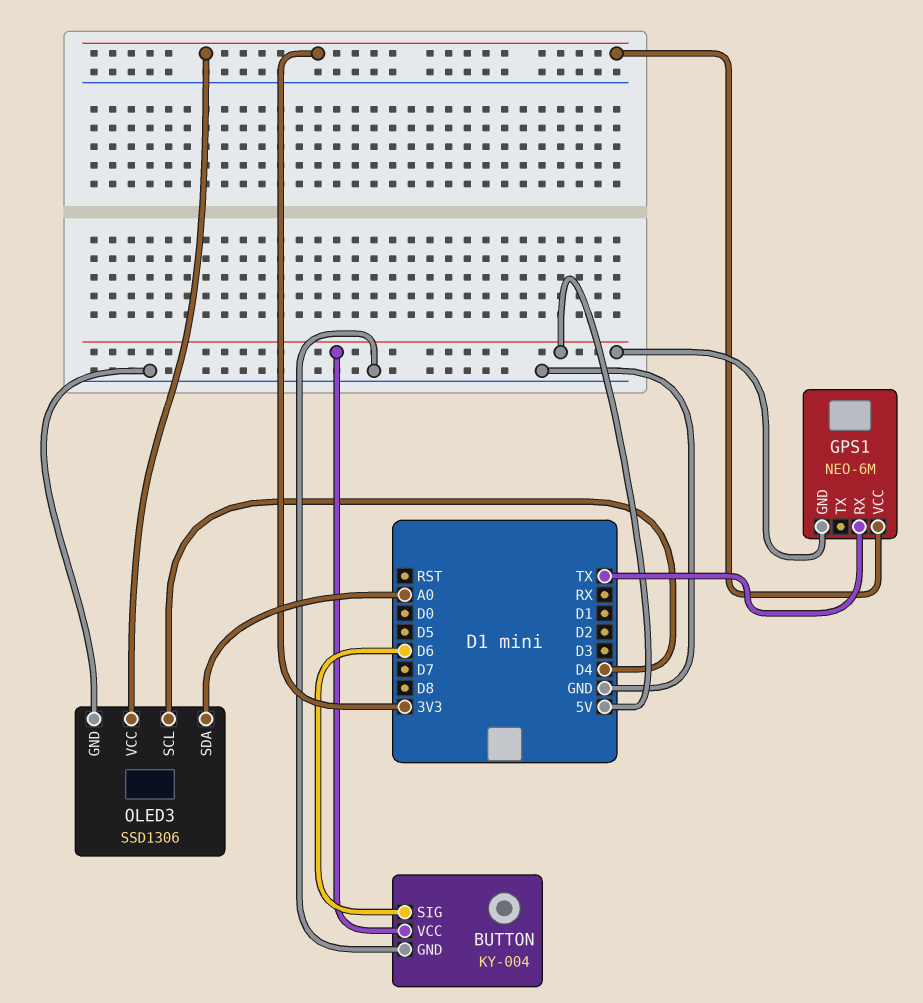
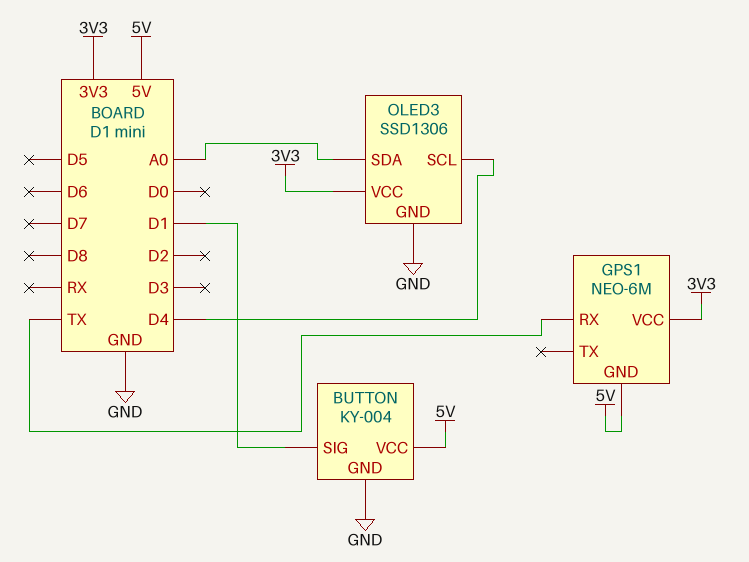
BUTTON pin SIG: D6 -> D1

